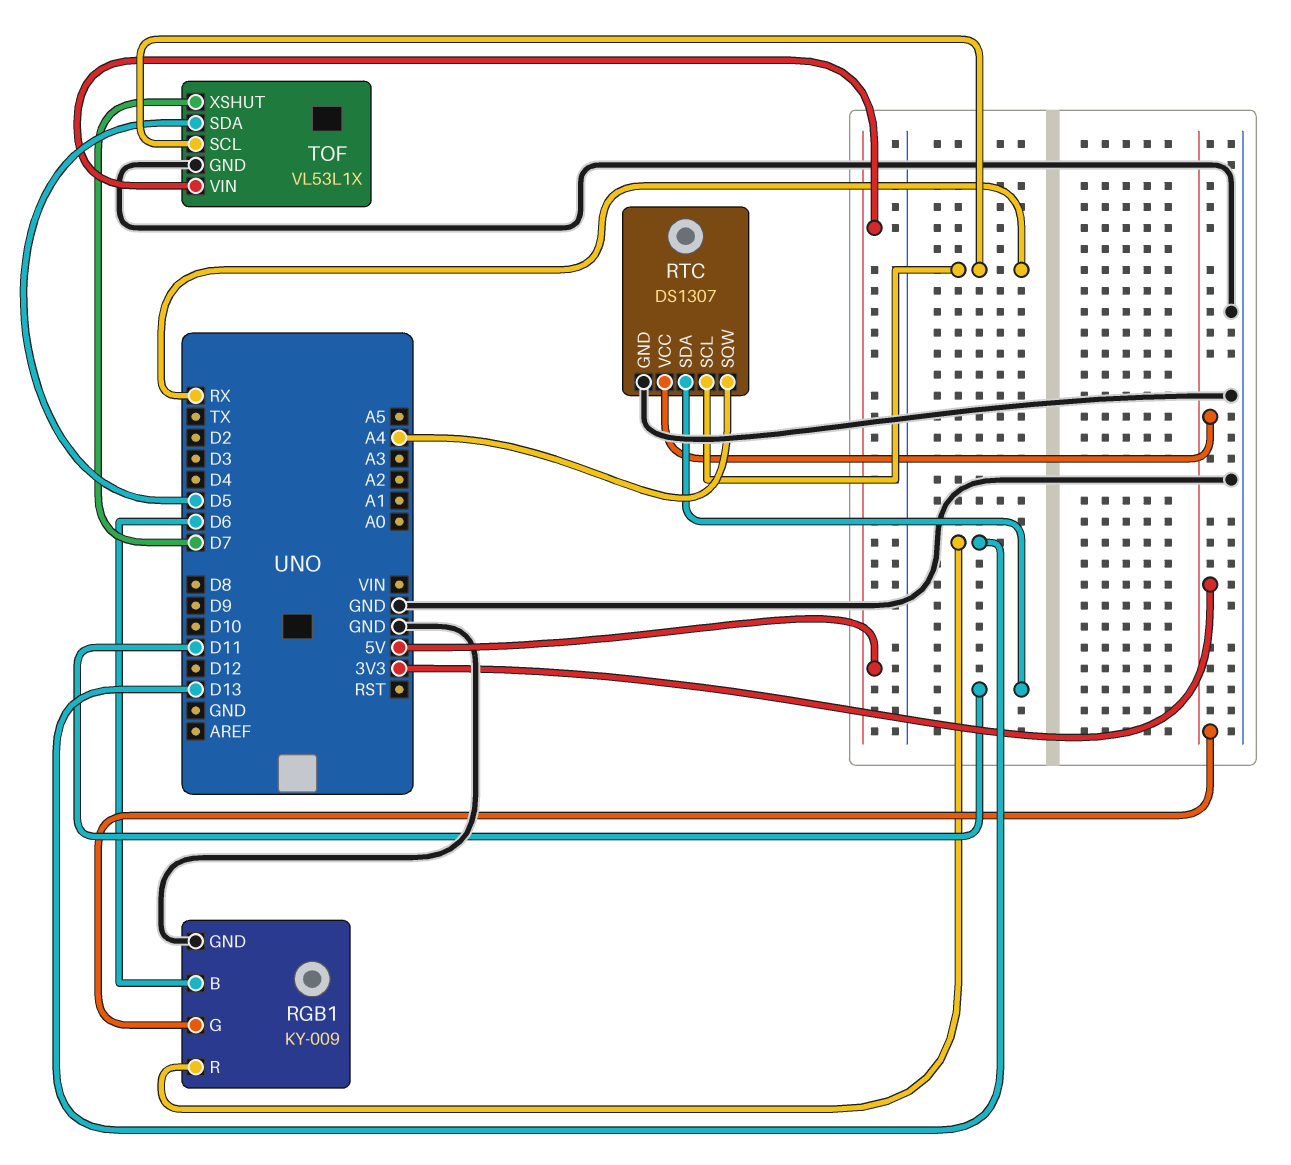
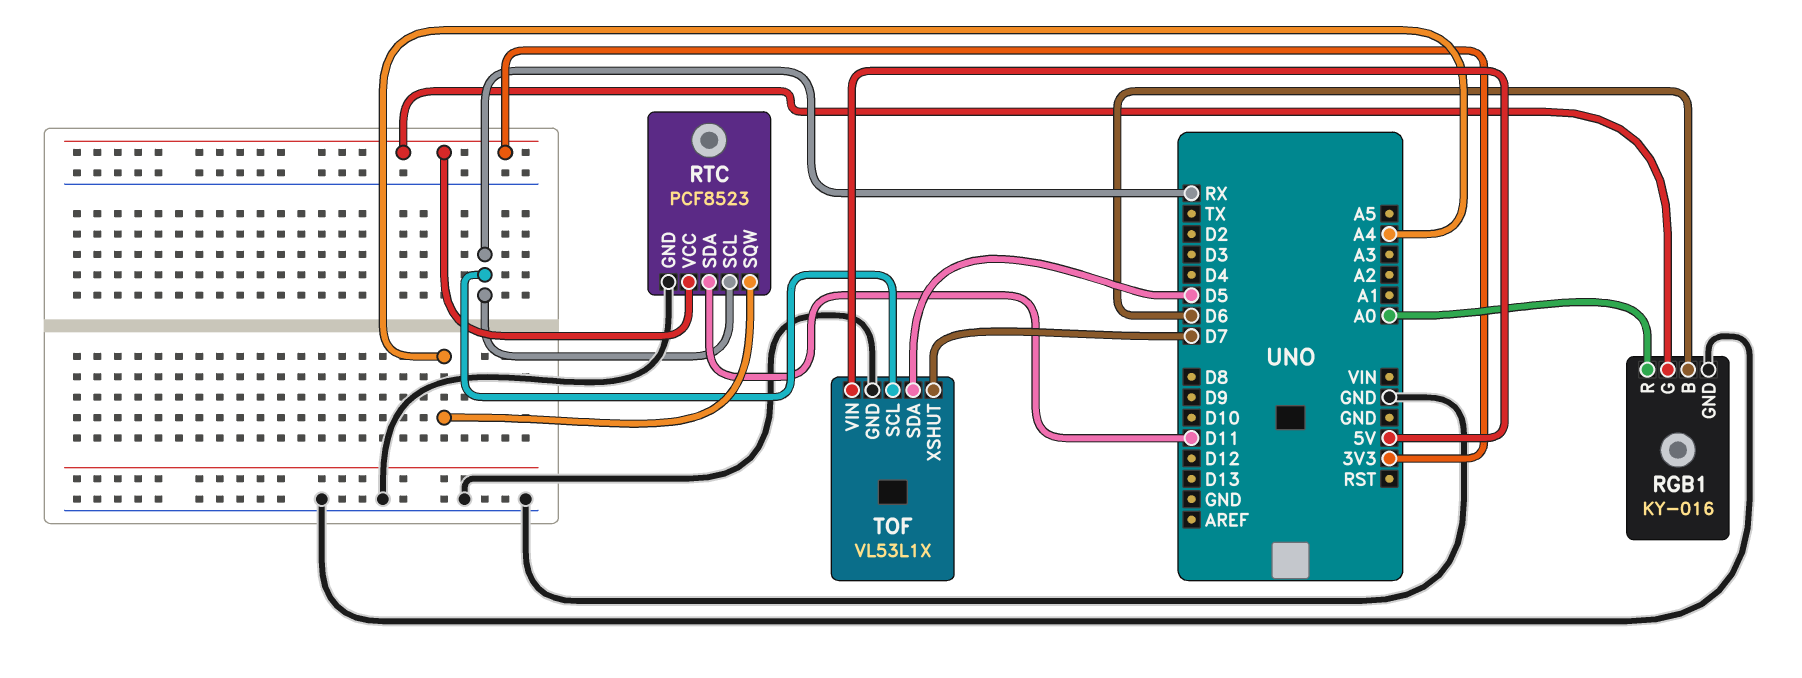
RGB1: KY-009 -> KY-016
RGB1 pin R: D13 -> A0
RTC: DS1307 -> PCF8523

